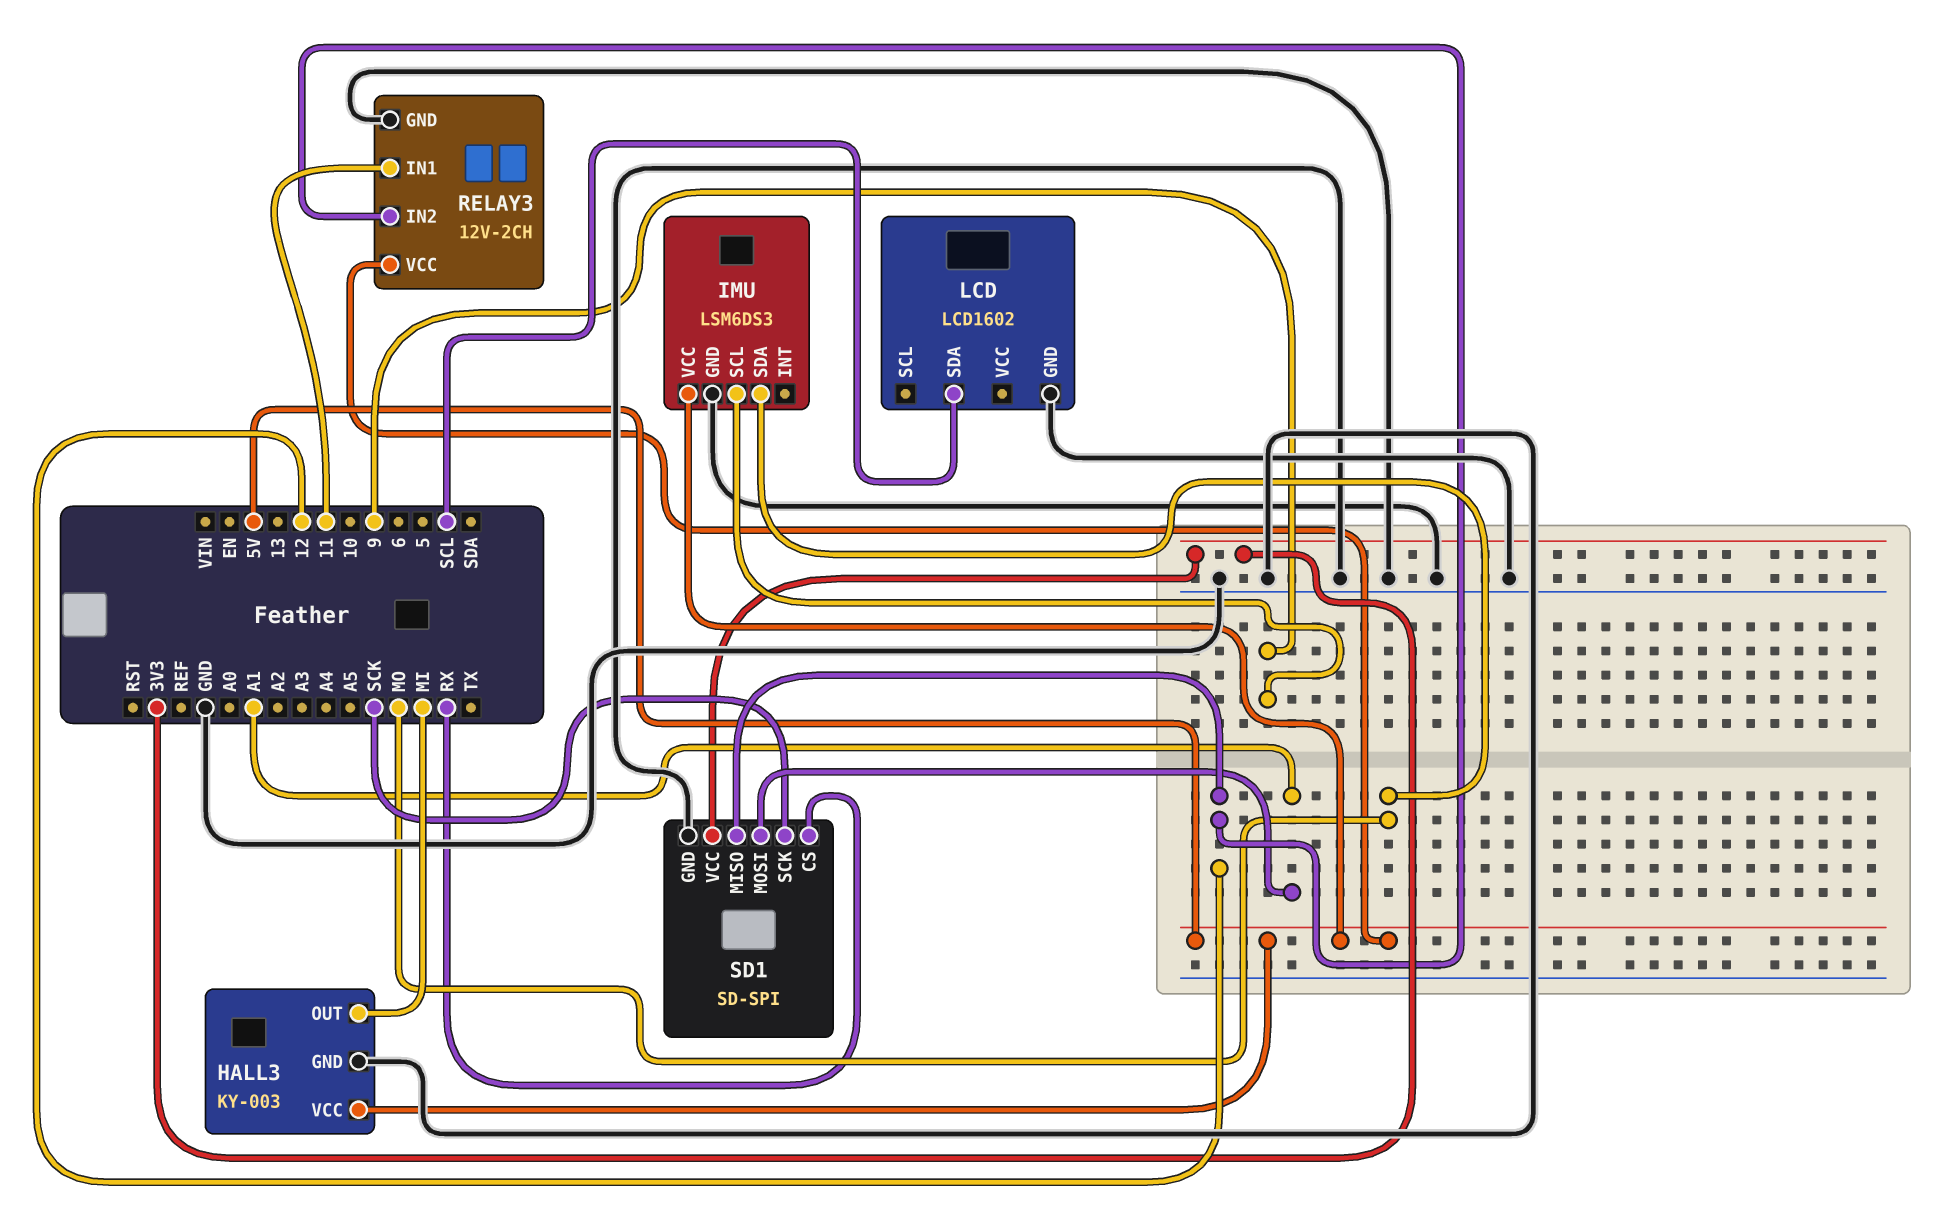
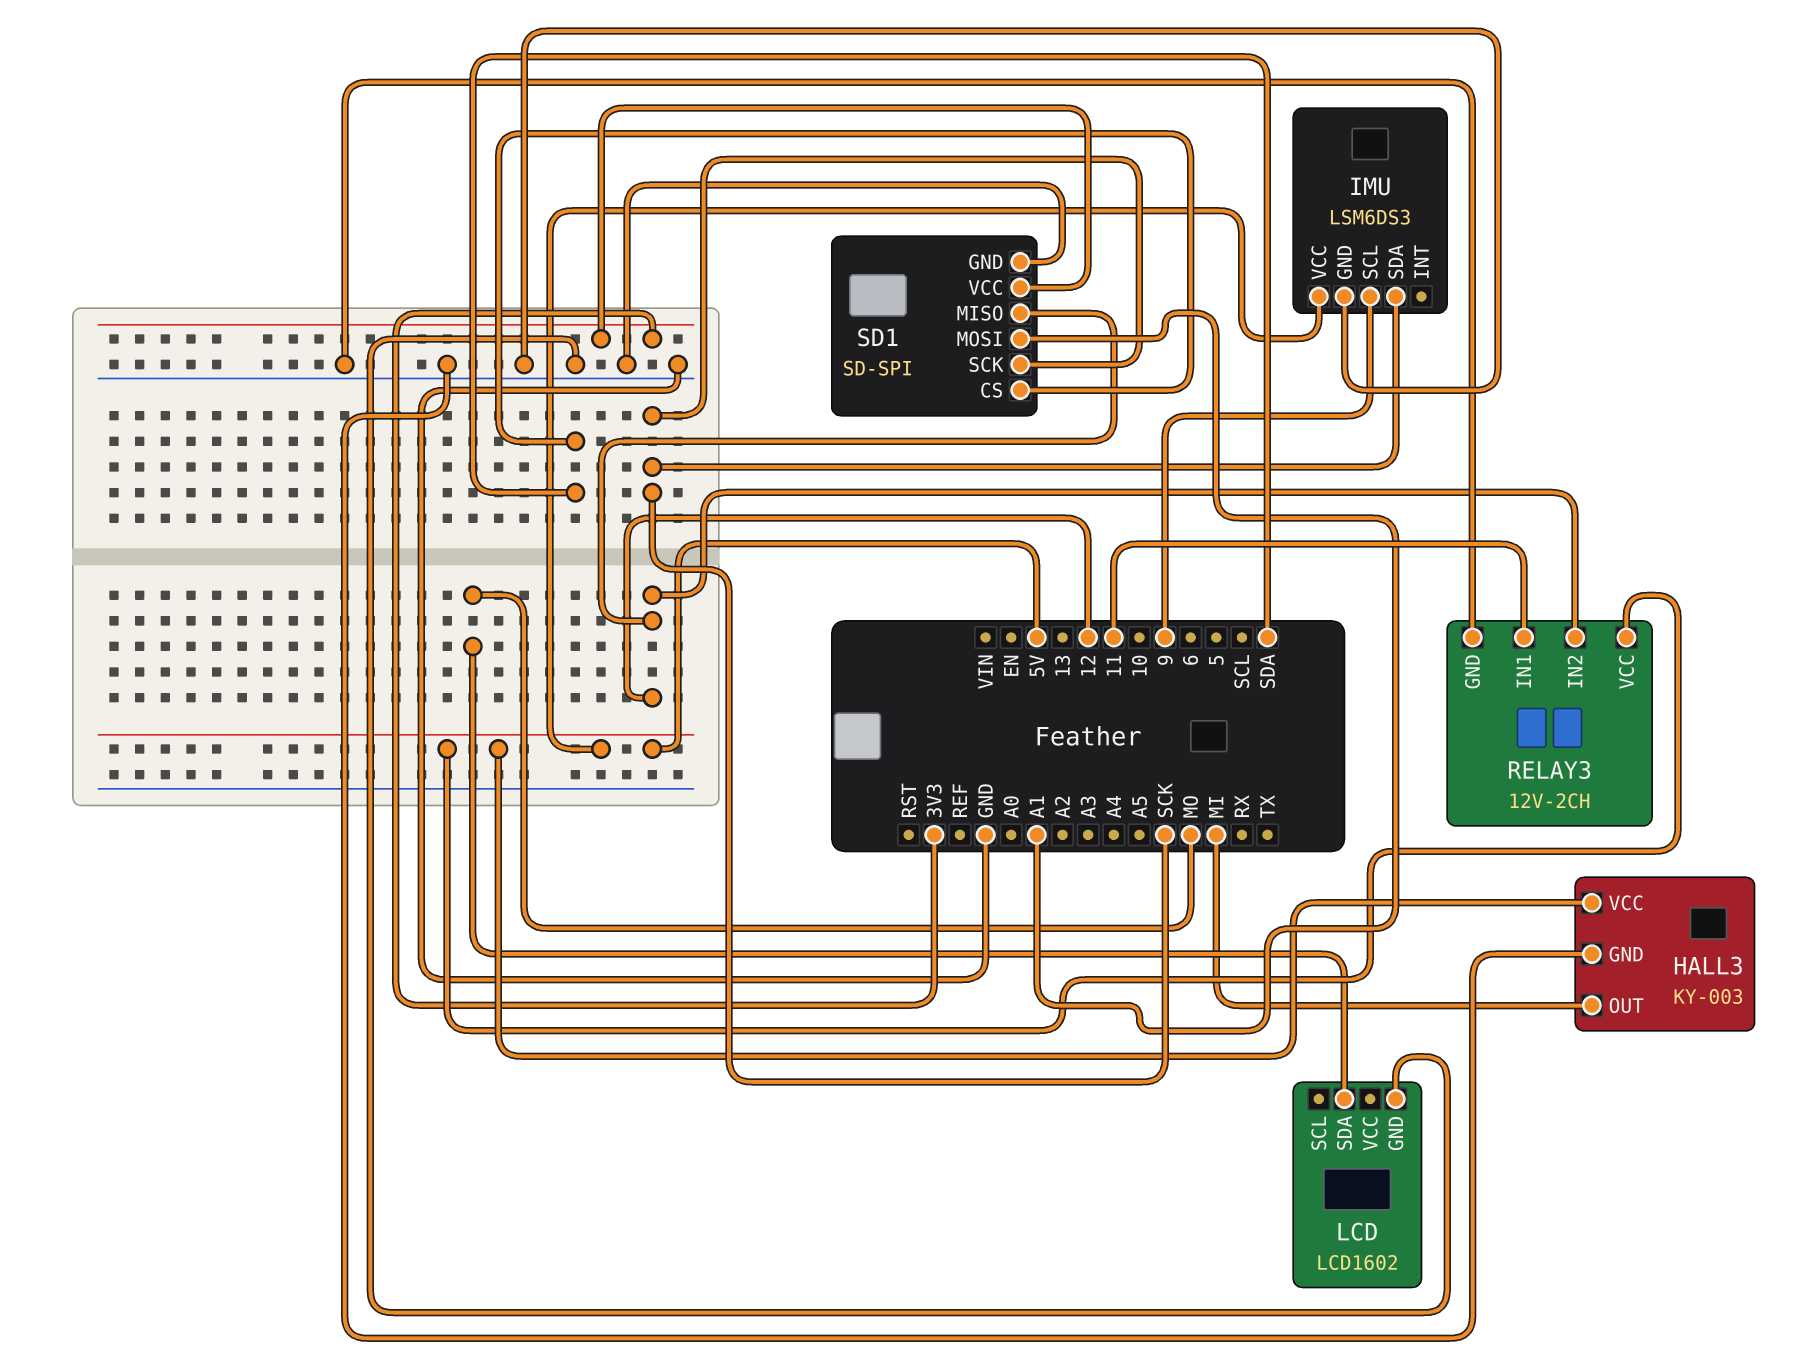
IMU pin SDA: MO -> SCK
LCD pin SDA: SCL -> MO
SD1 pin CS: RX -> SDA

